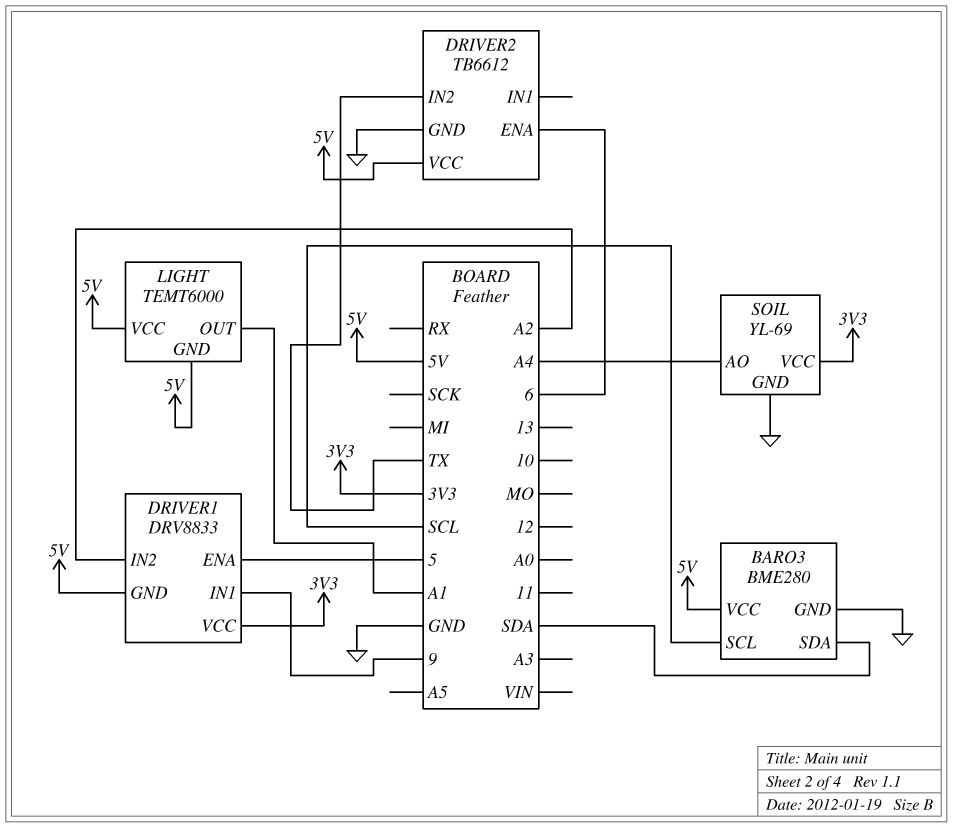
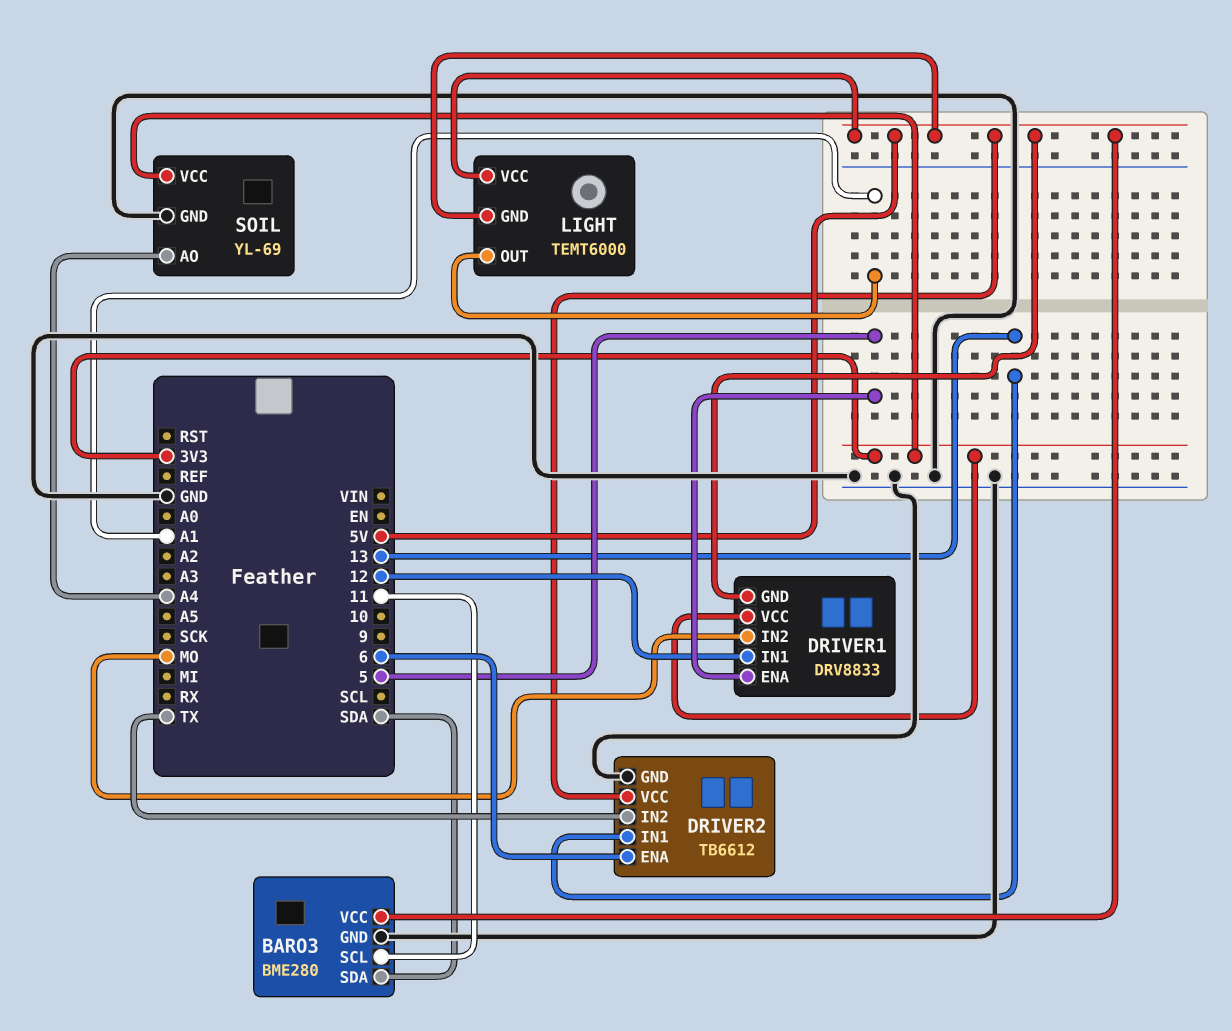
BARO3 pin SCL: SCL -> 11
DRIVER1 pin IN1: 9 -> 12
DRIVER1 pin IN2: A2 -> MO
DRIVER2 pin IN1: none -> 13

